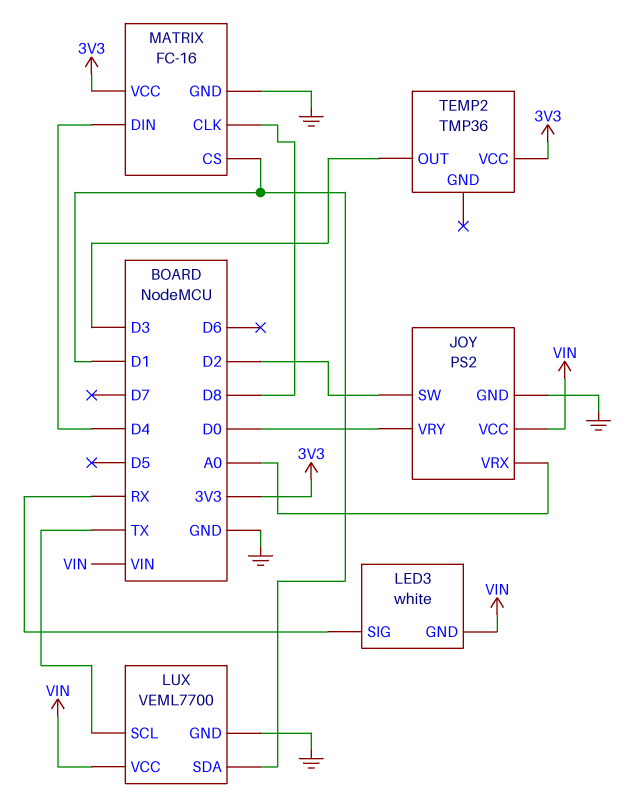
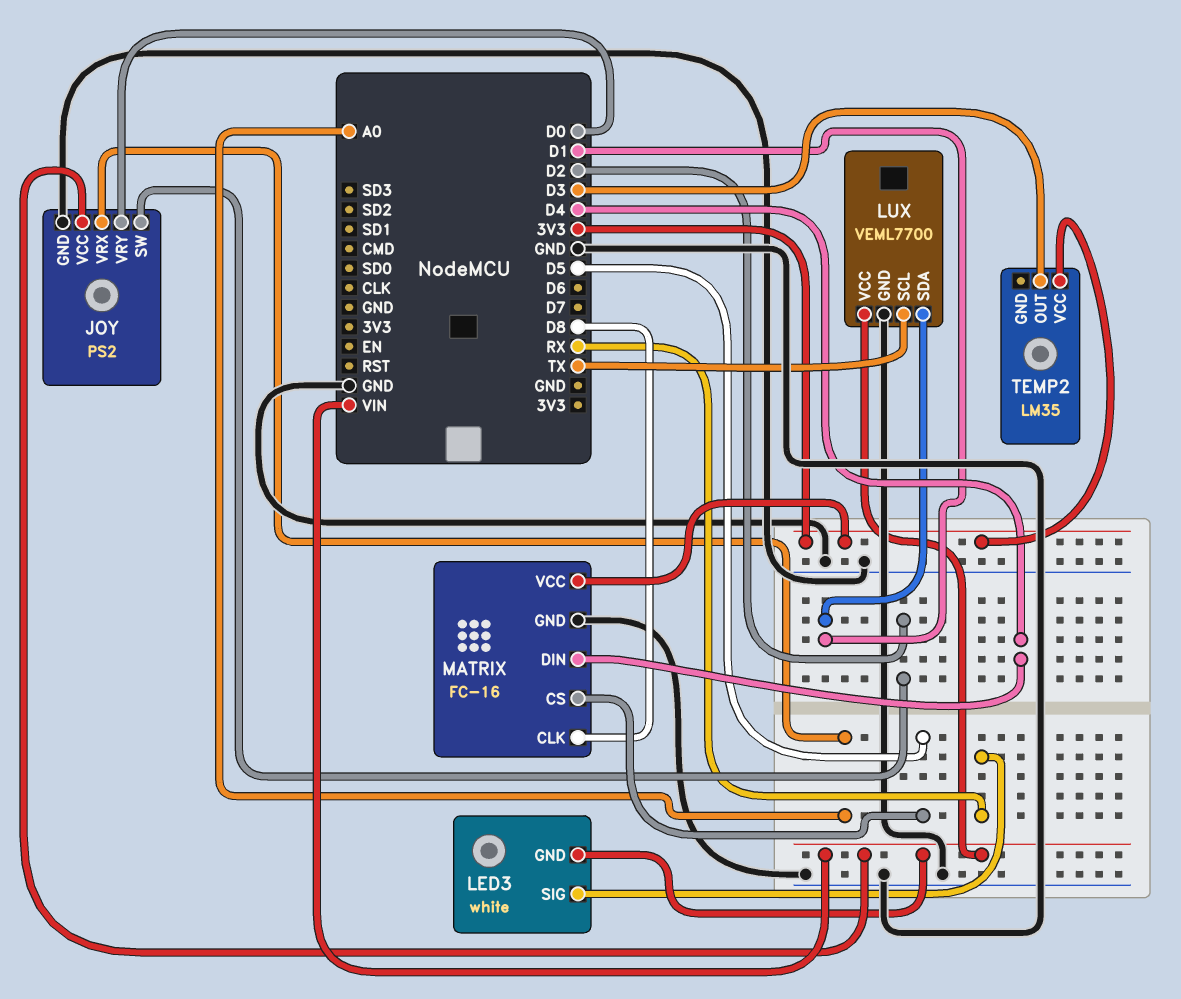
MATRIX pin CS: D1 -> D5
TEMP2: TMP36 -> LM35

